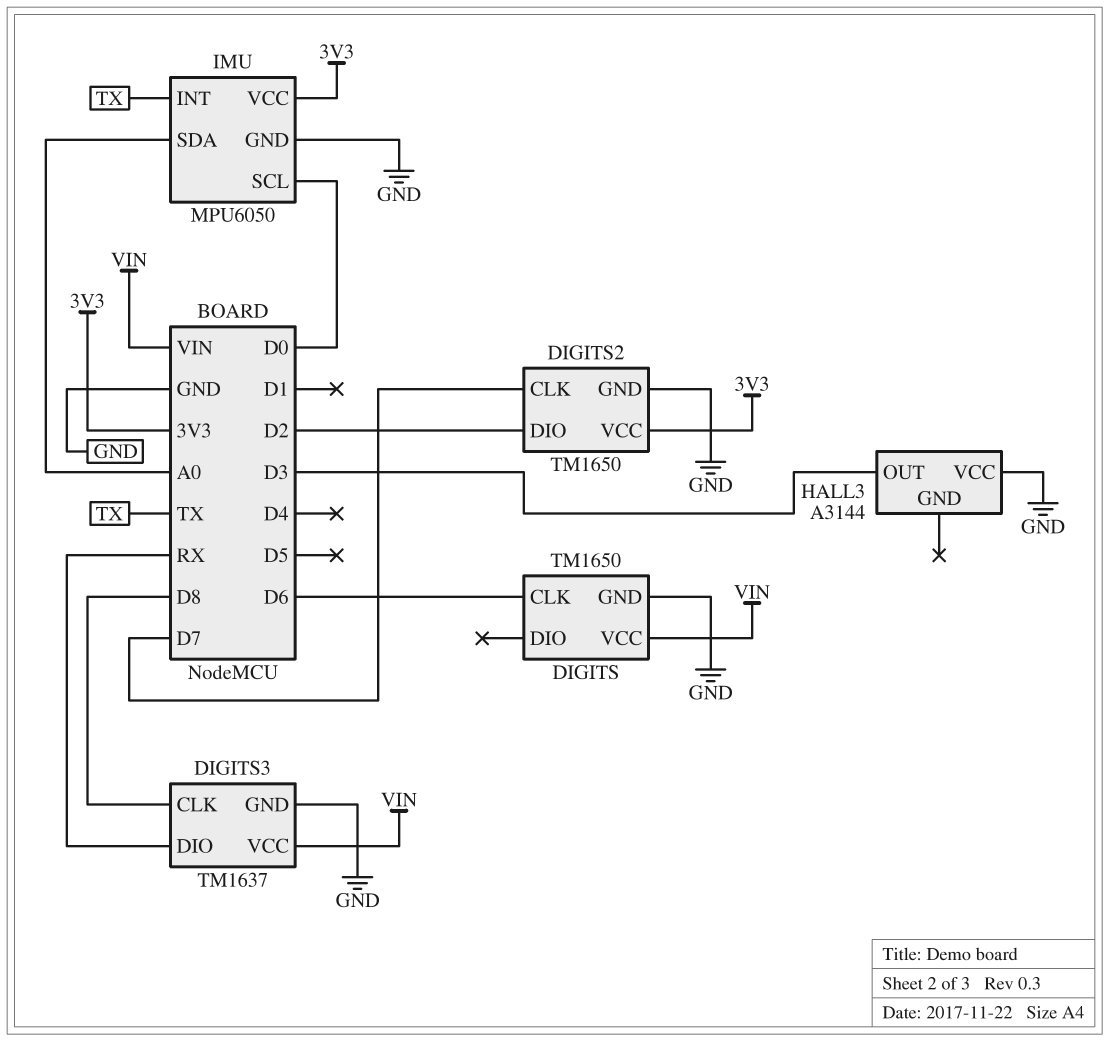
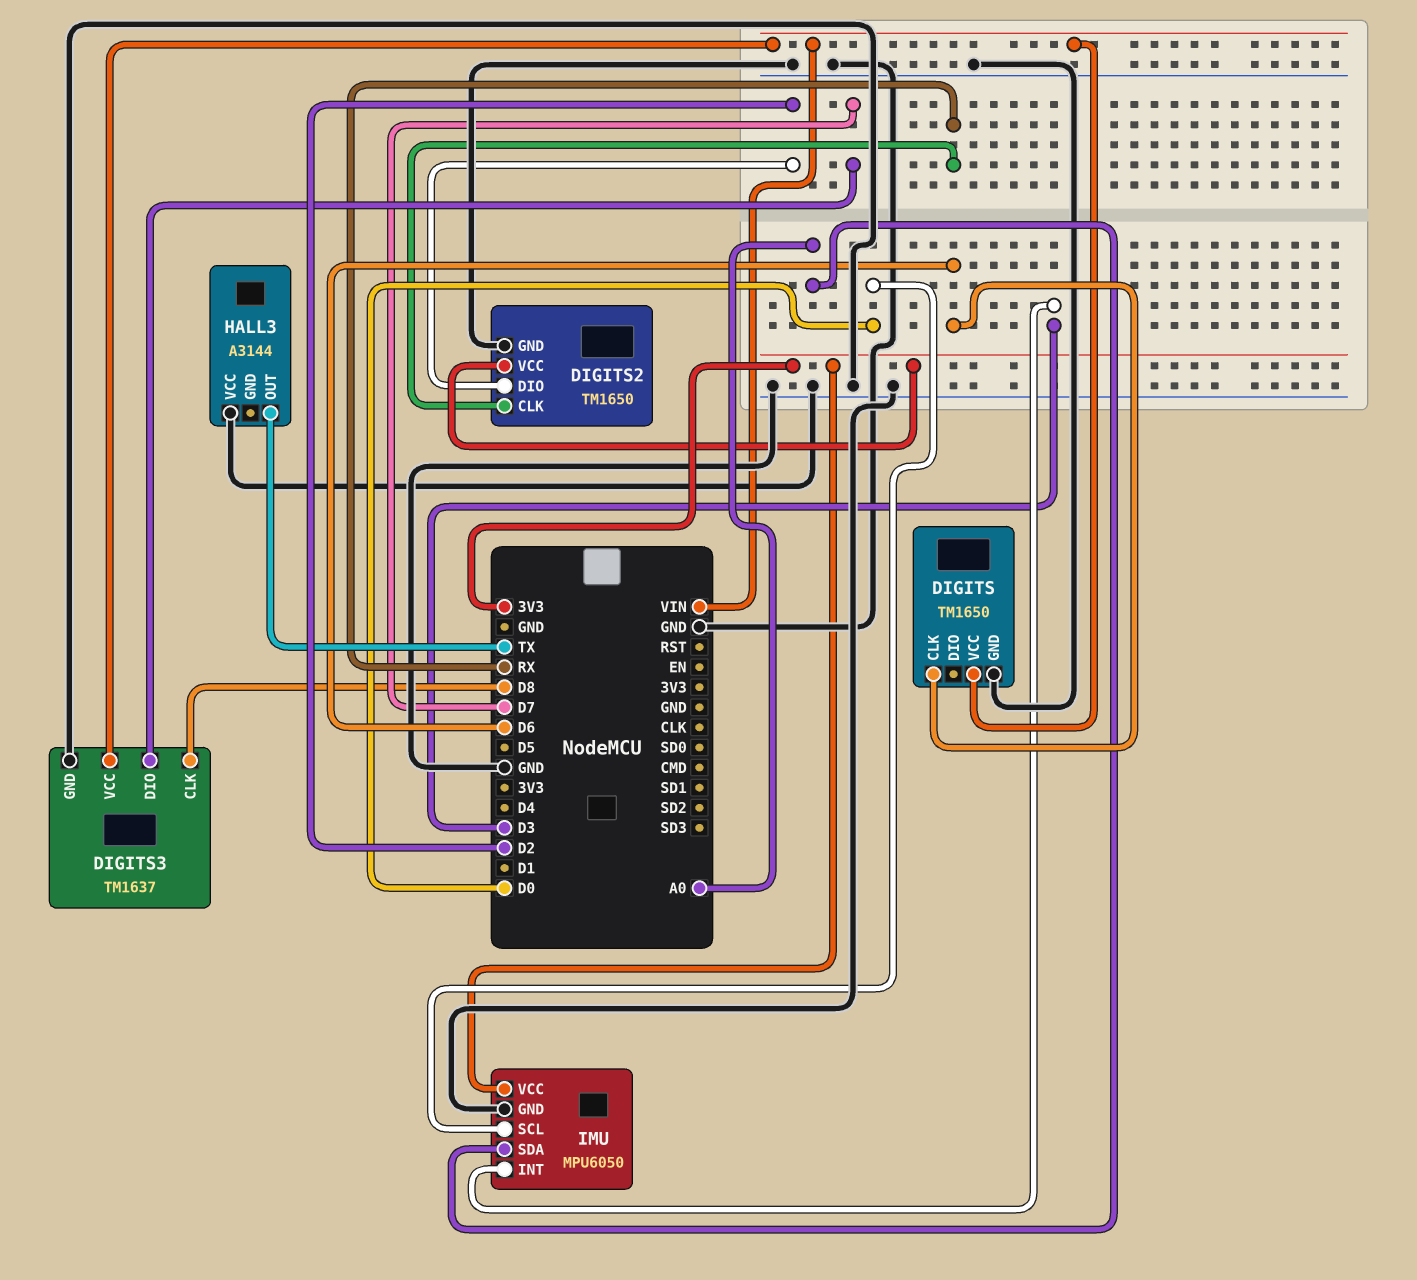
DIGITS2 pin CLK: D7 -> RX
DIGITS3 pin DIO: RX -> D7
HALL3 pin OUT: D3 -> TX
IMU pin INT: TX -> D3

